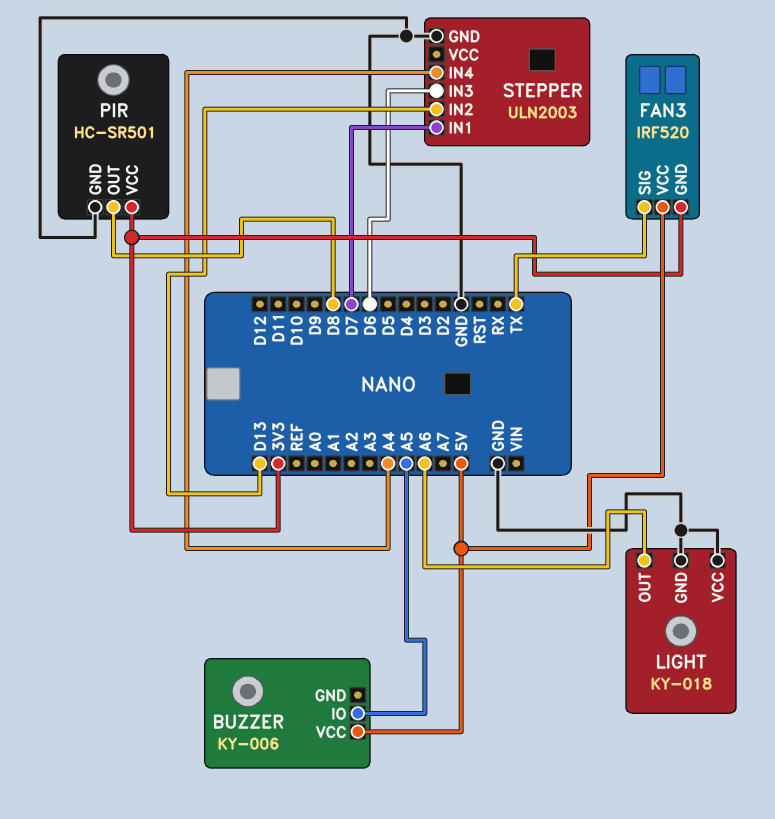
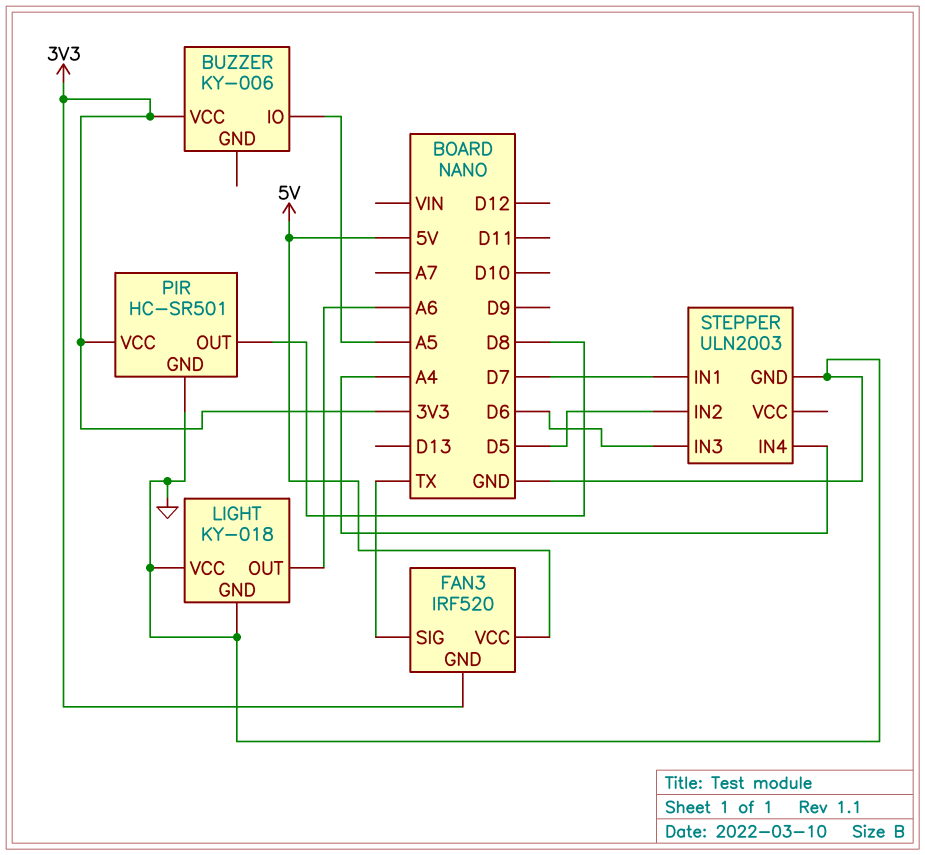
BUZZER pin VCC: 5V -> 3V3
STEPPER pin IN2: D13 -> D5

